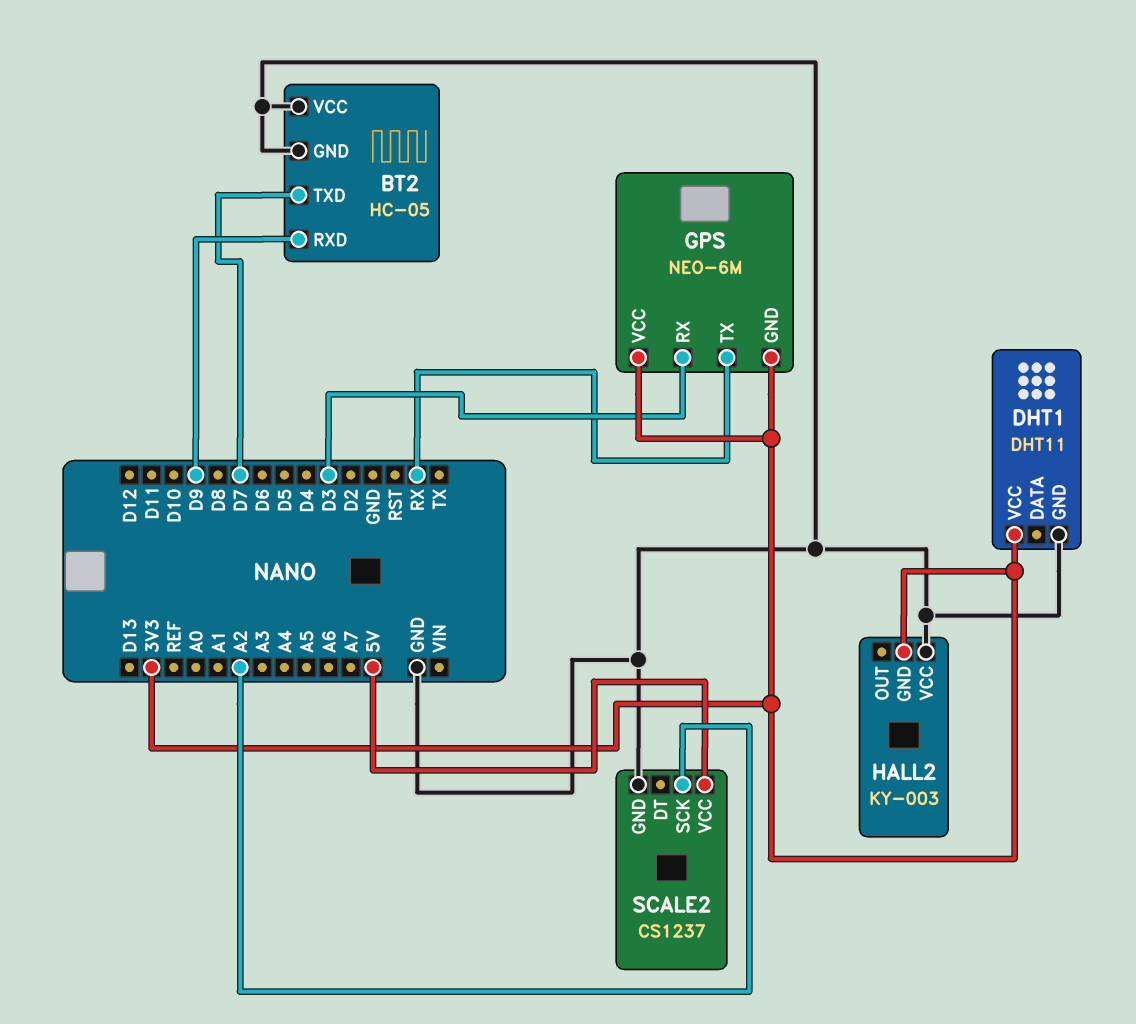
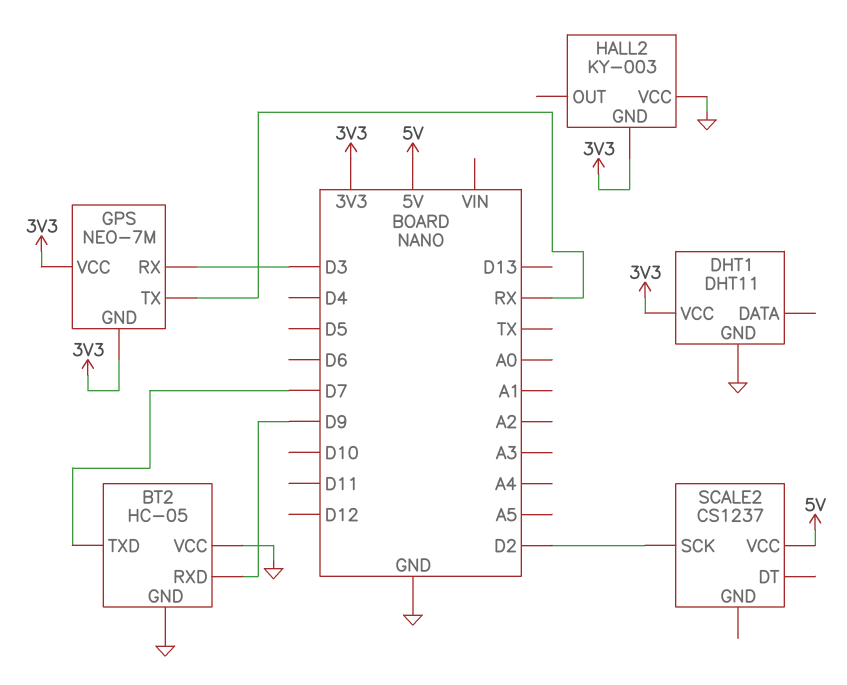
GPS: NEO-6M -> NEO-7M
SCALE2 pin GND: GND -> none
SCALE2 pin SCK: A2 -> D2

